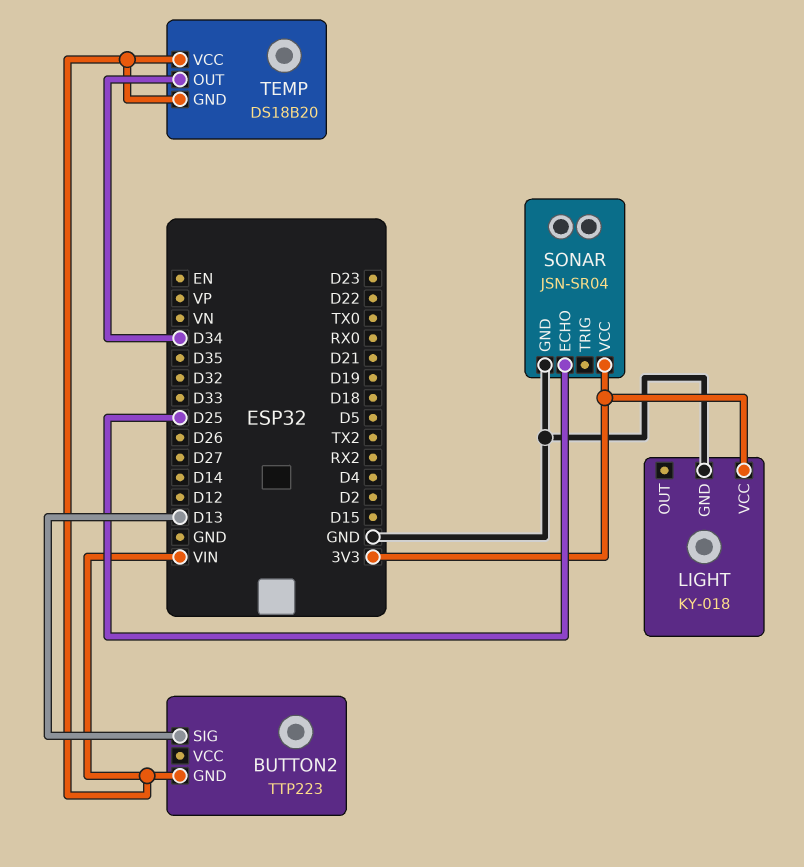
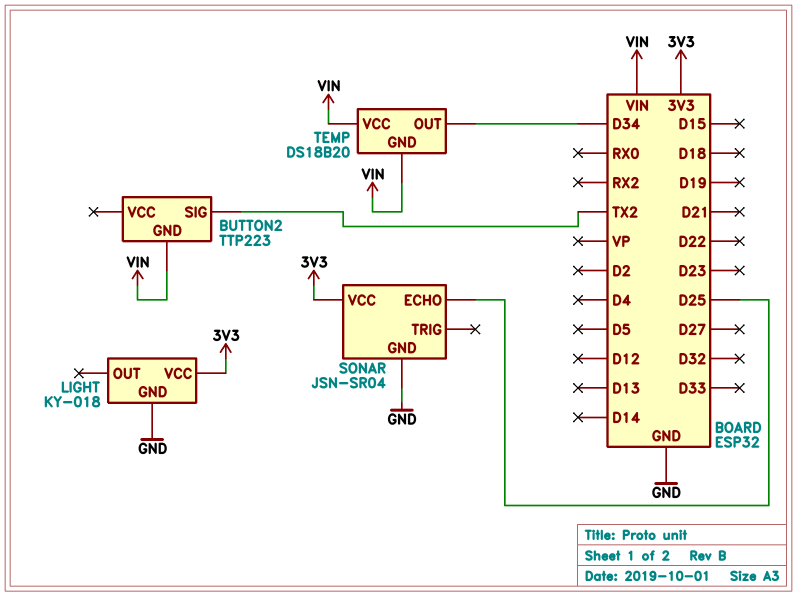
BUTTON2 pin SIG: D13 -> TX2

